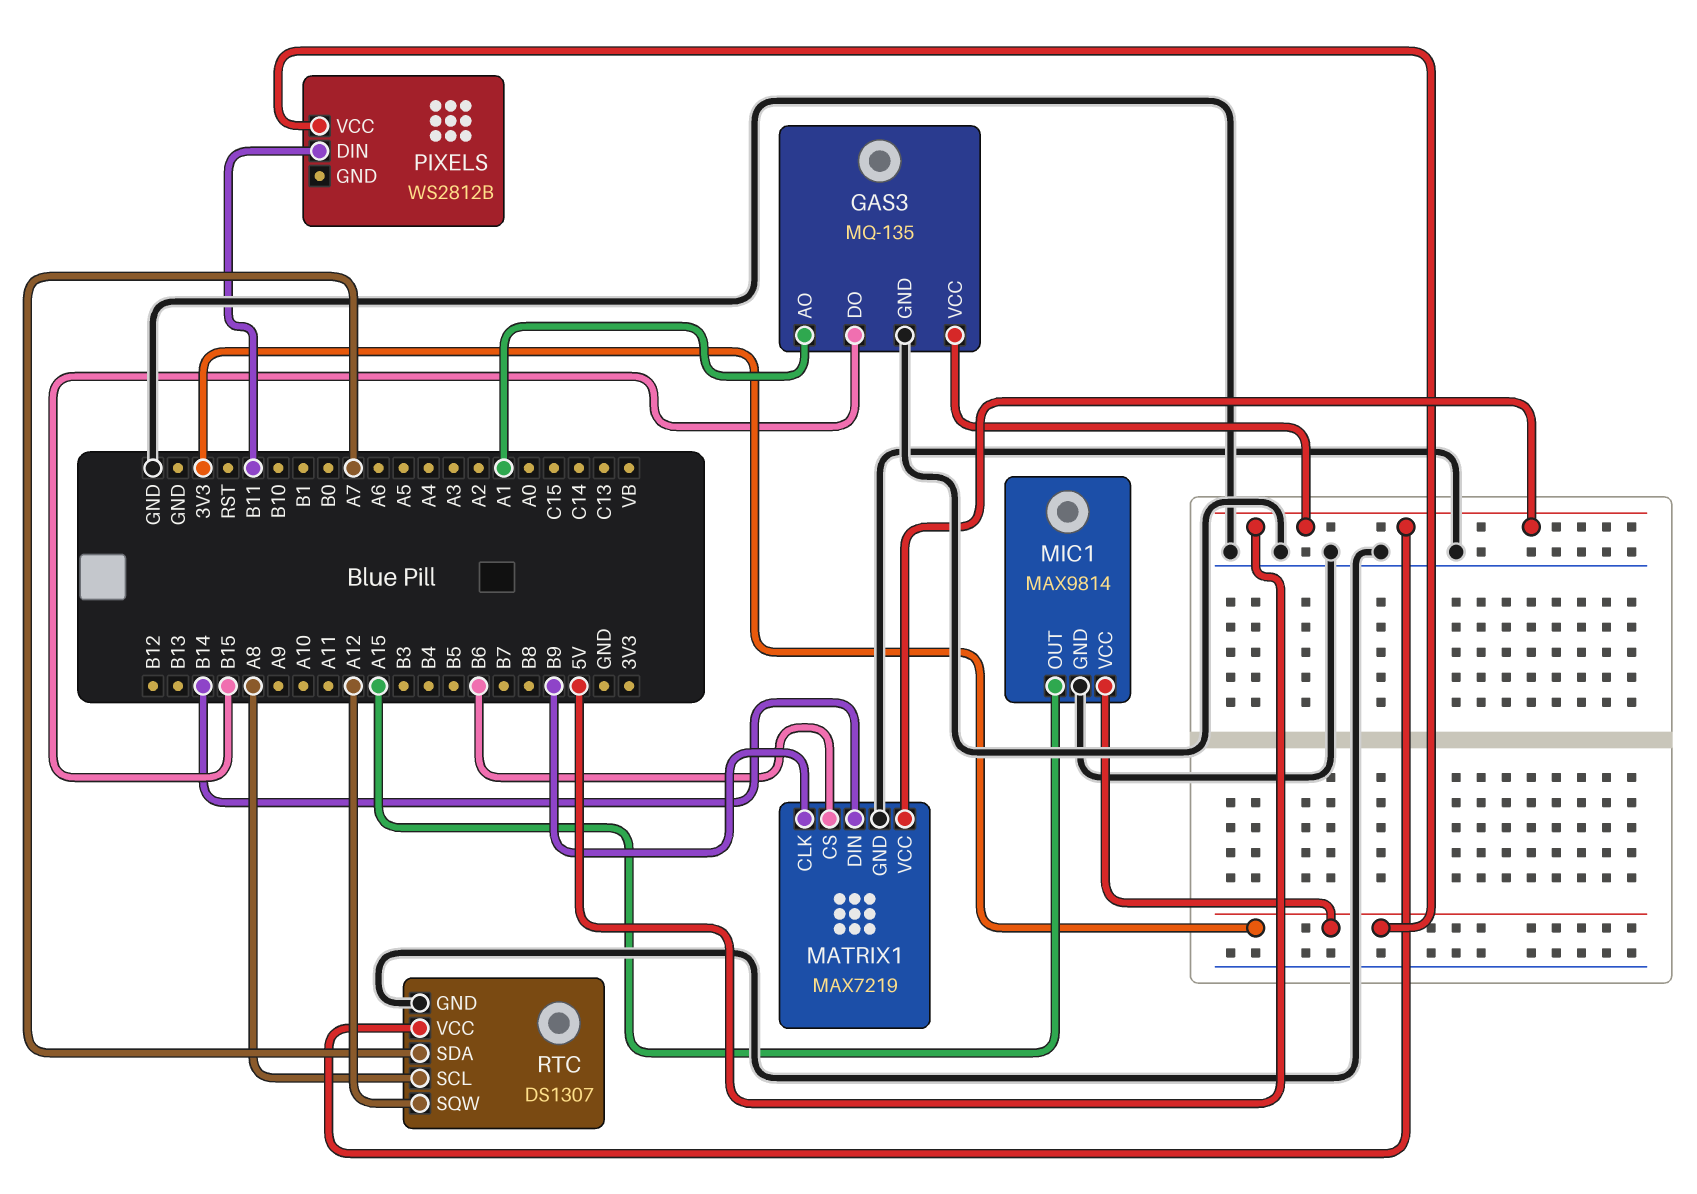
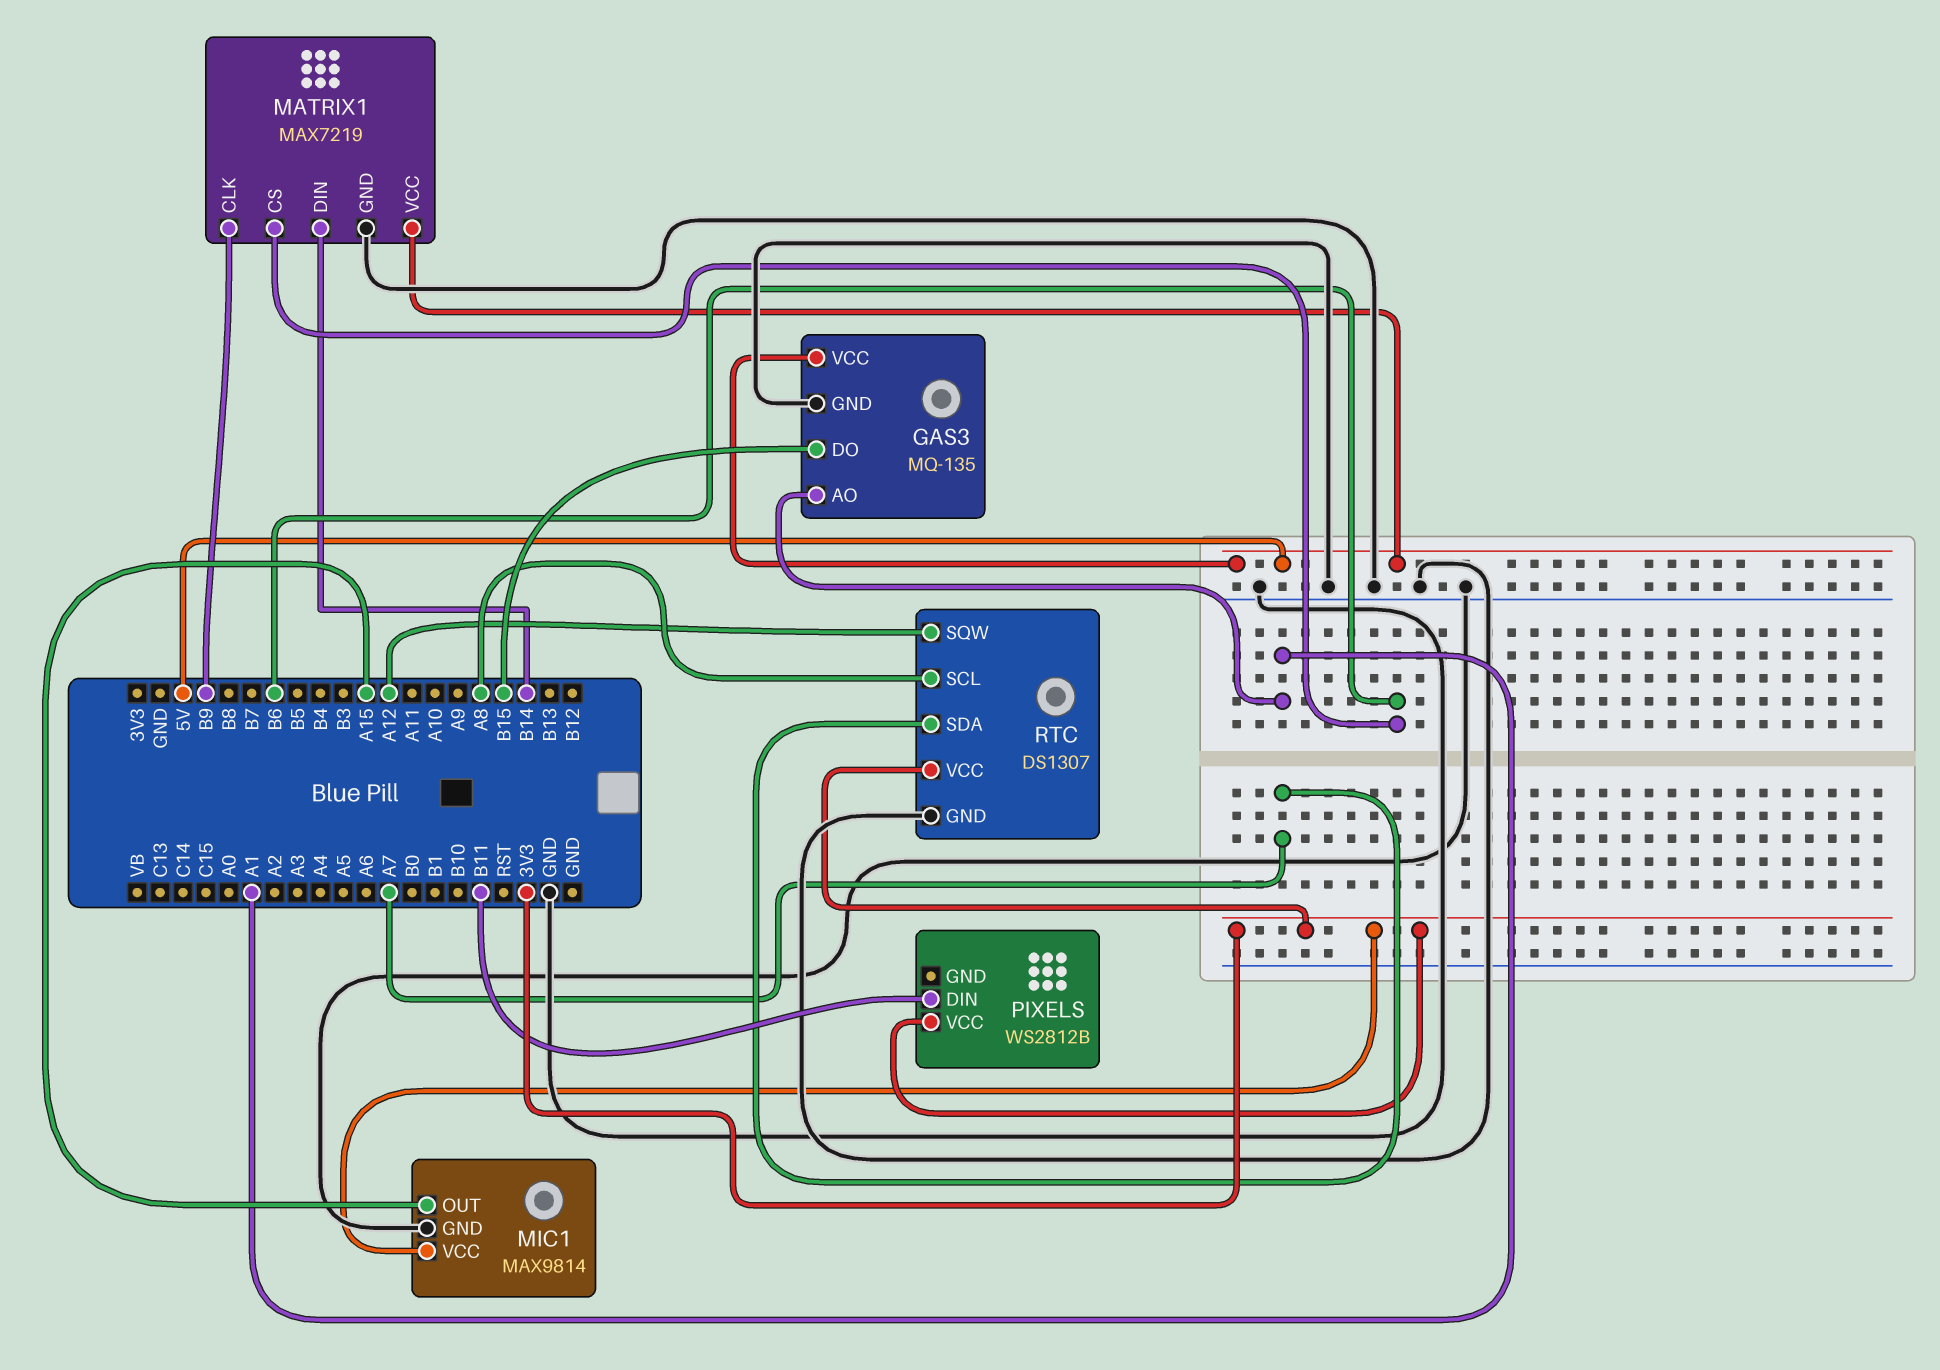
RTC pin VCC: 5V -> 3V3

